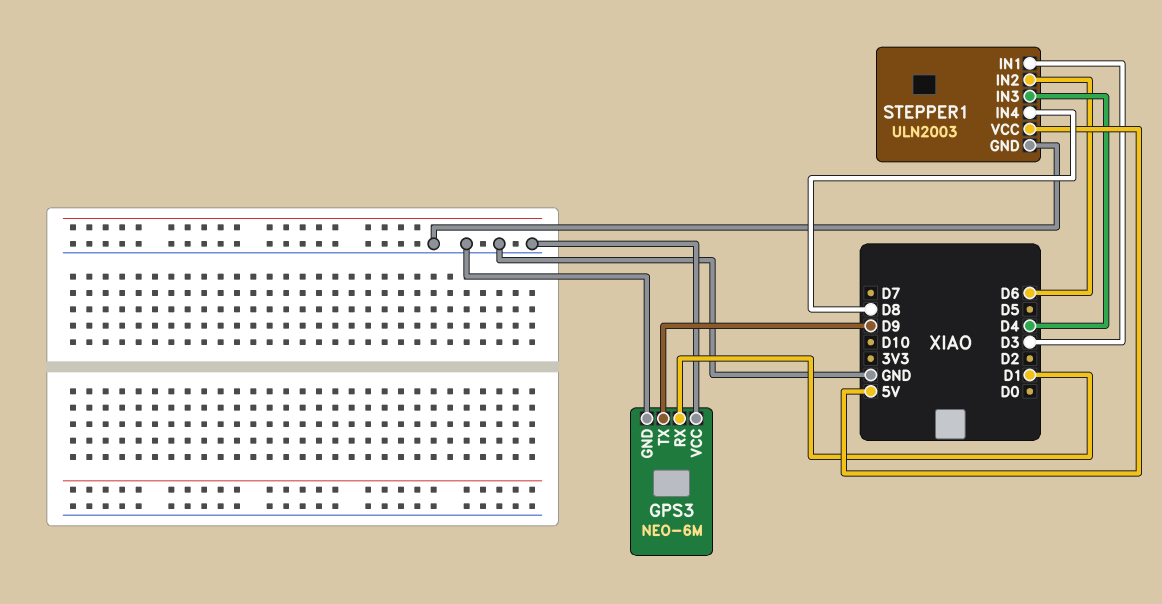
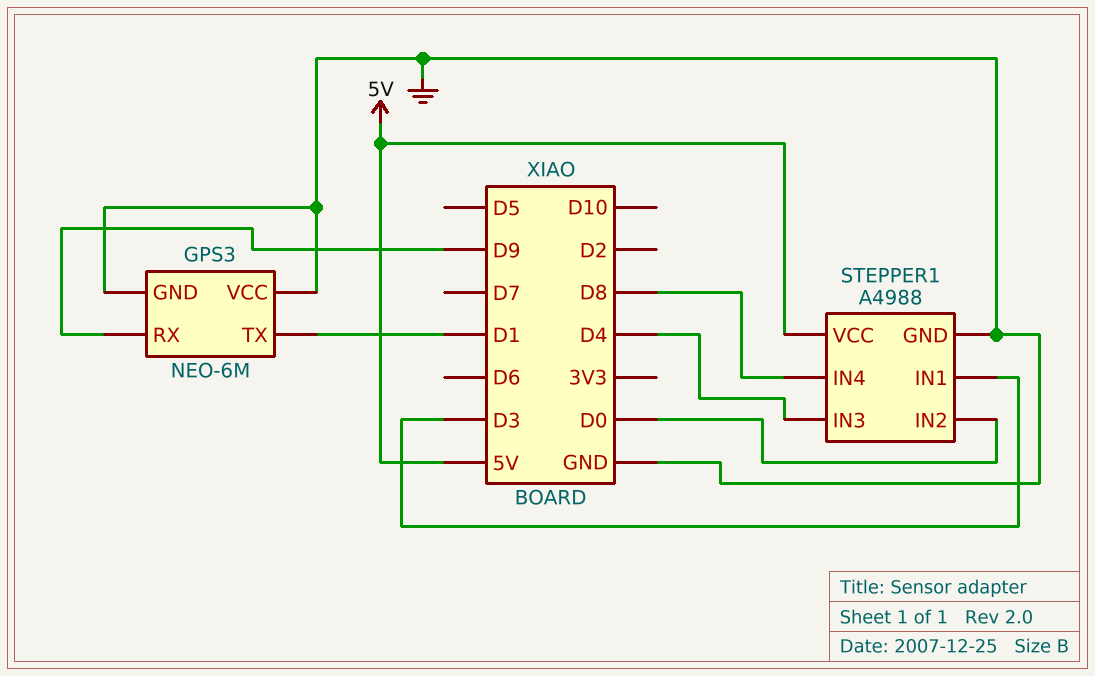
GPS3 pin RX: D1 -> D9
GPS3 pin TX: D9 -> D1
STEPPER1: ULN2003 -> A4988
STEPPER1 pin IN2: D6 -> D0

